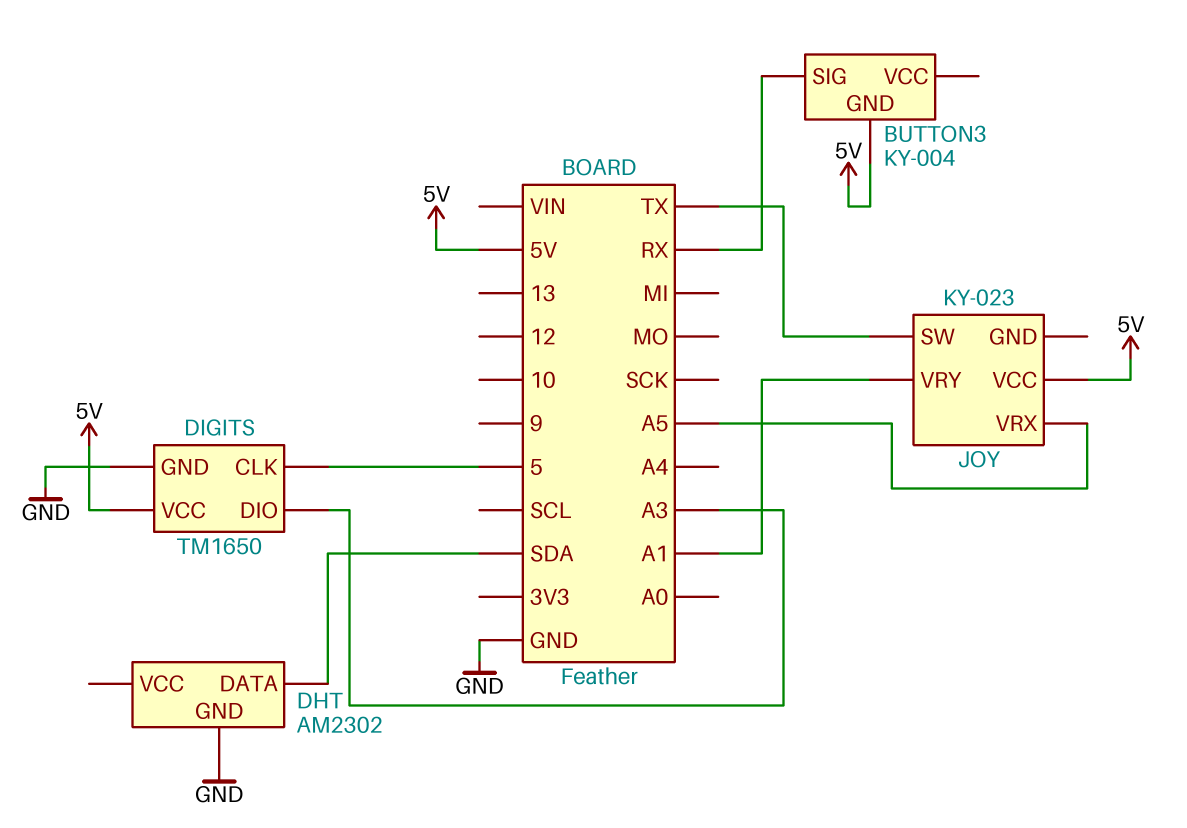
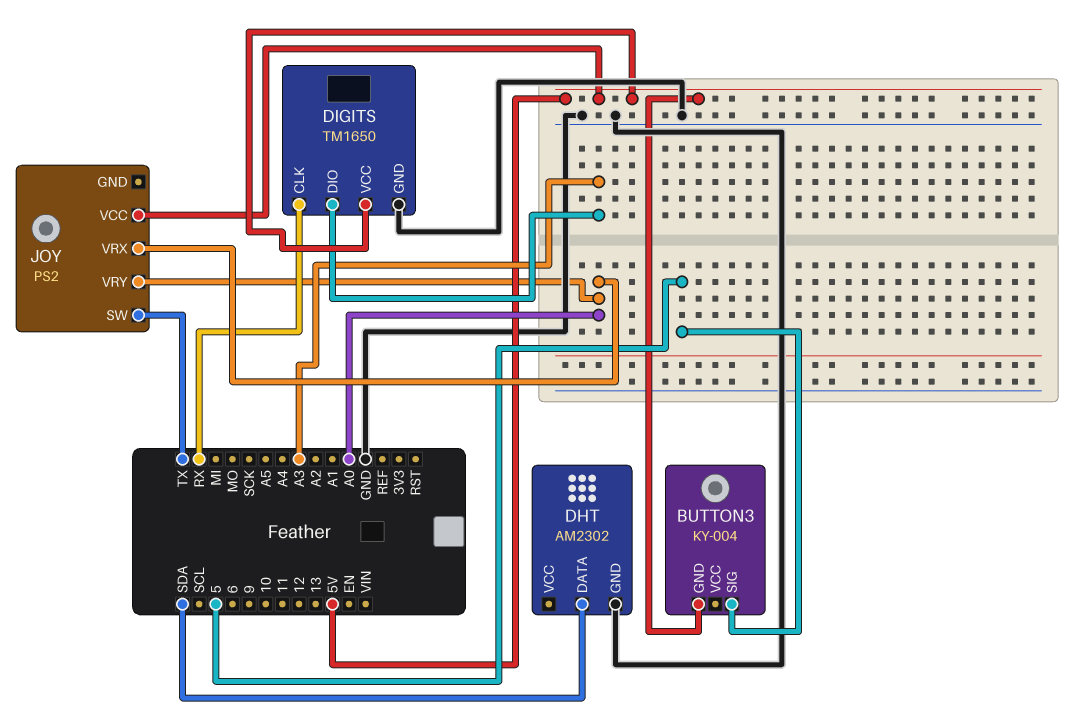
BUTTON3 pin SIG: RX -> 5
DIGITS pin CLK: 5 -> RX
JOY: KY-023 -> PS2
JOY pin VRX: A5 -> A0
JOY pin VRY: A1 -> A0

